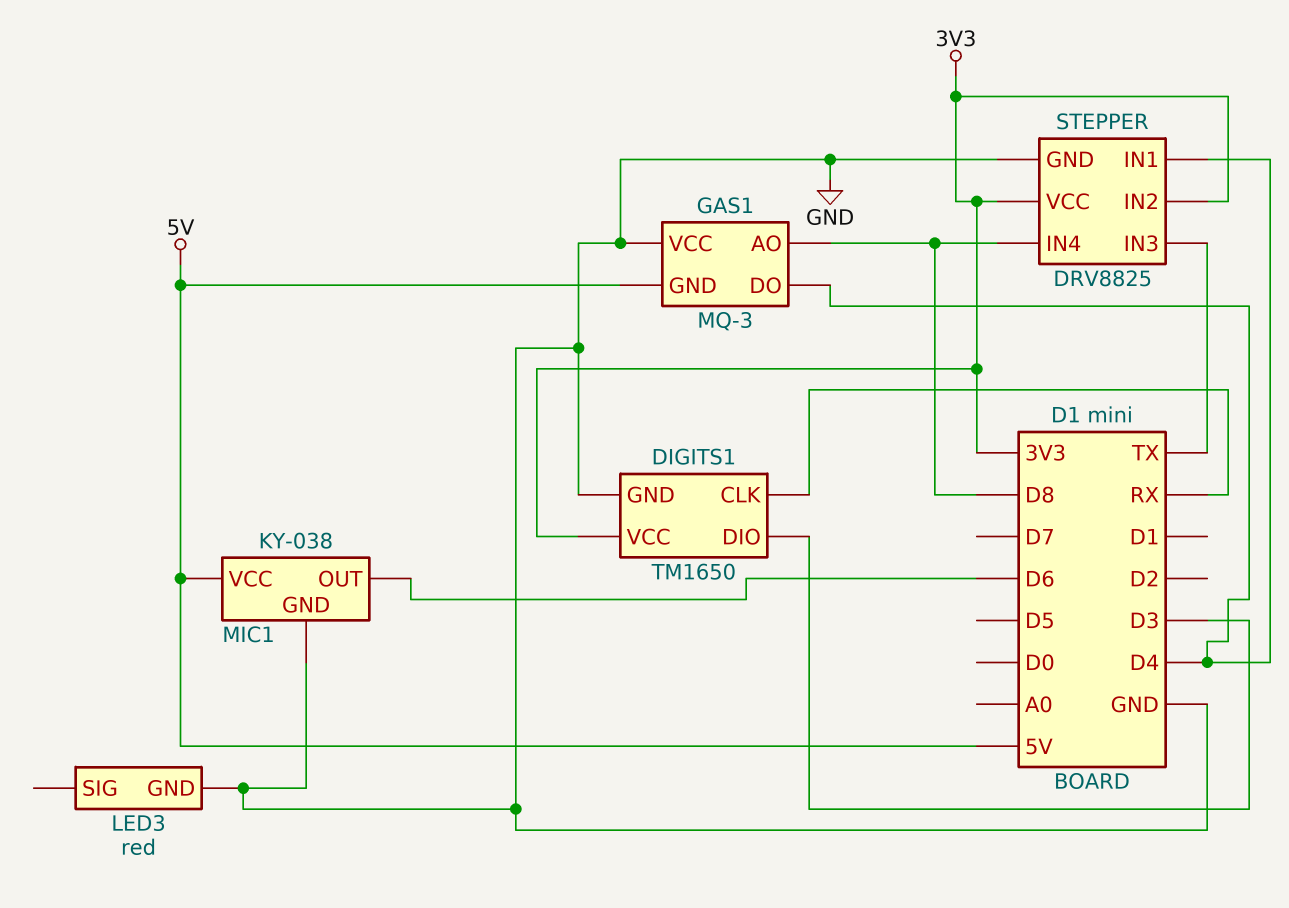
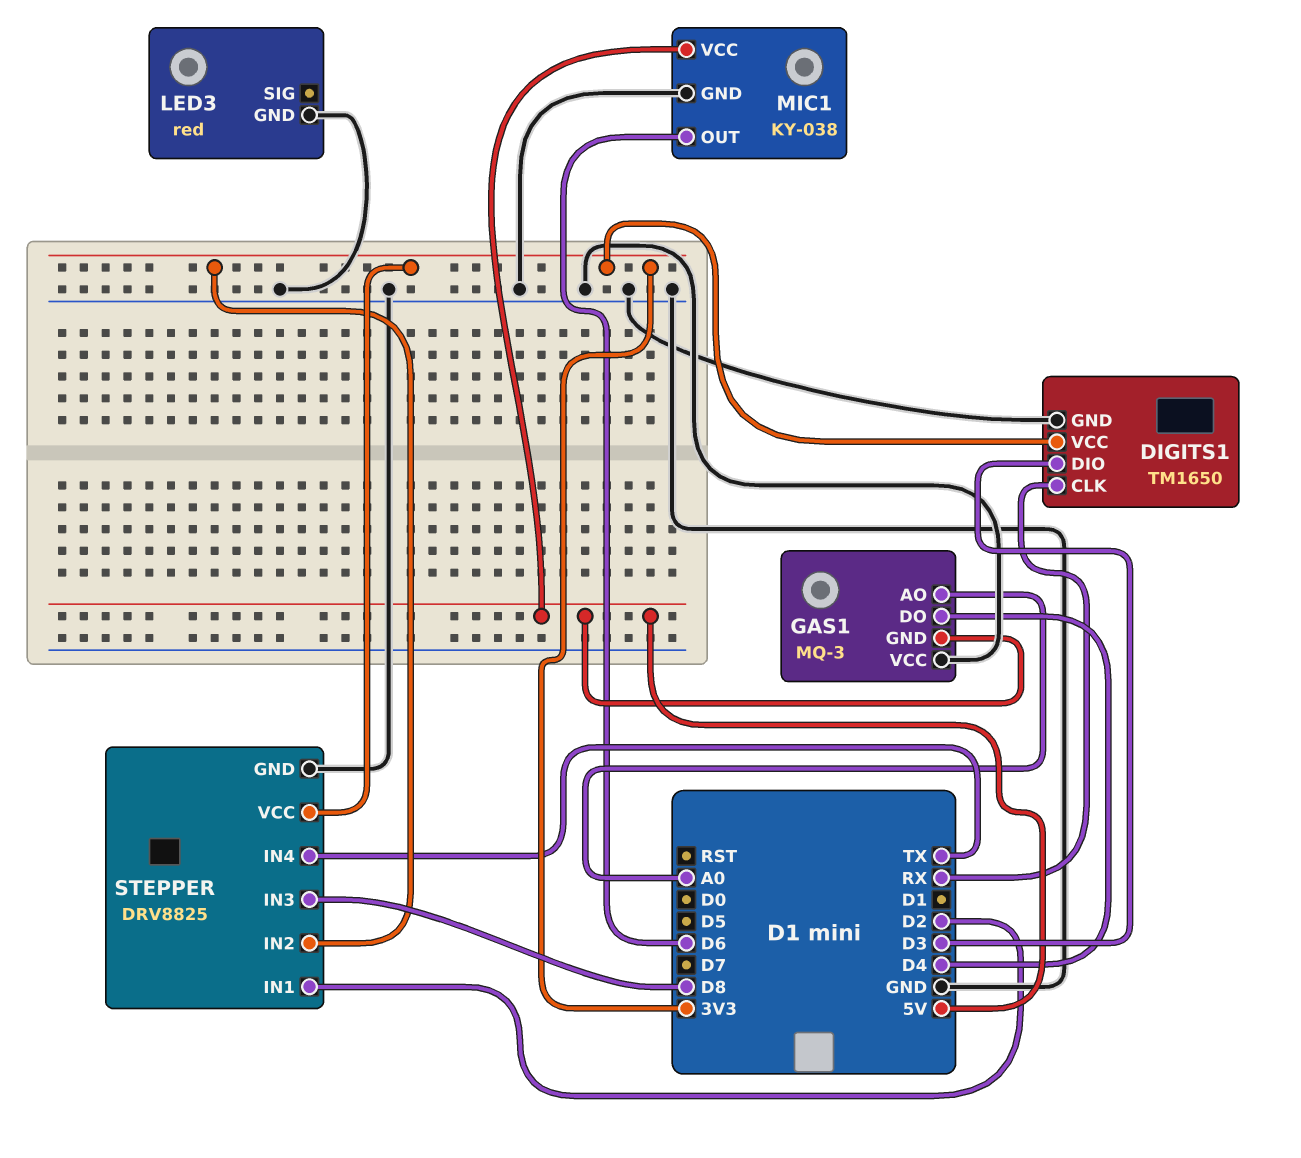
GAS1 pin AO: D8 -> A0
STEPPER pin IN1: D4 -> D2
STEPPER pin IN3: TX -> D8
STEPPER pin IN4: D8 -> TX

